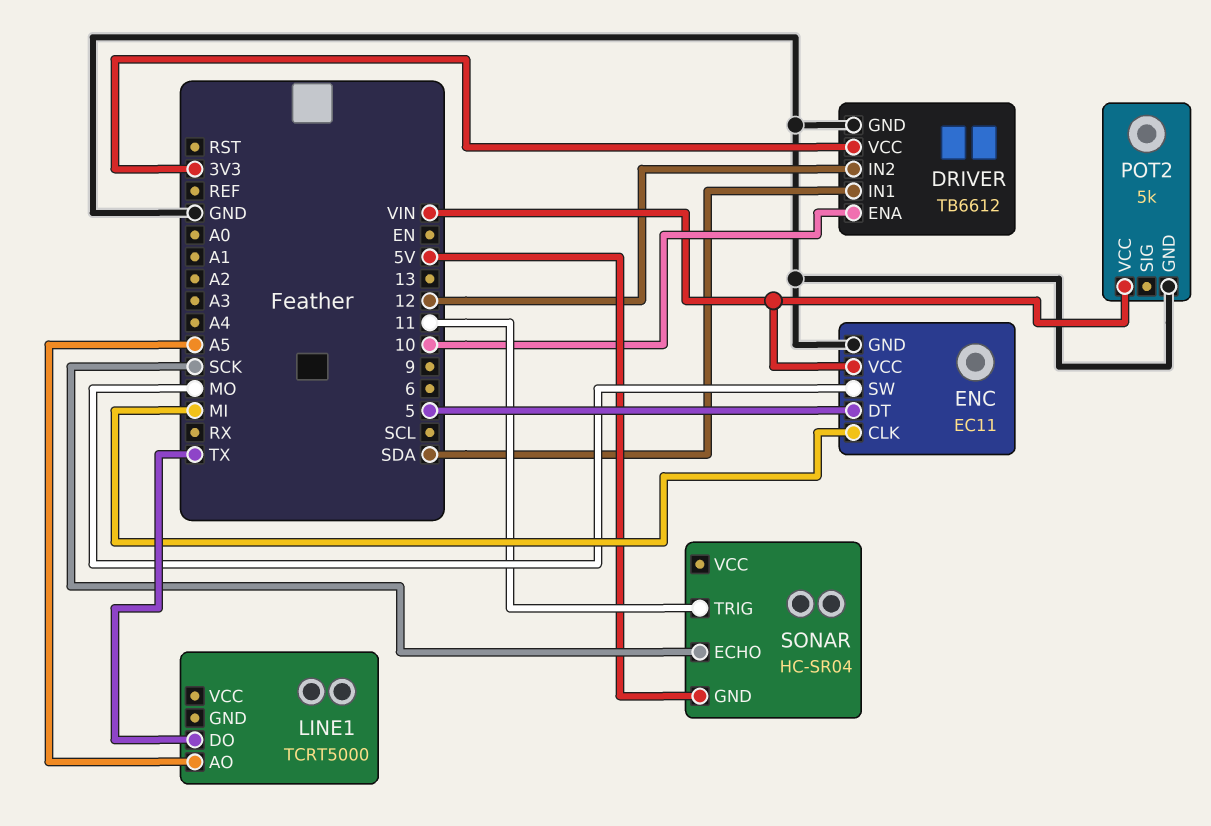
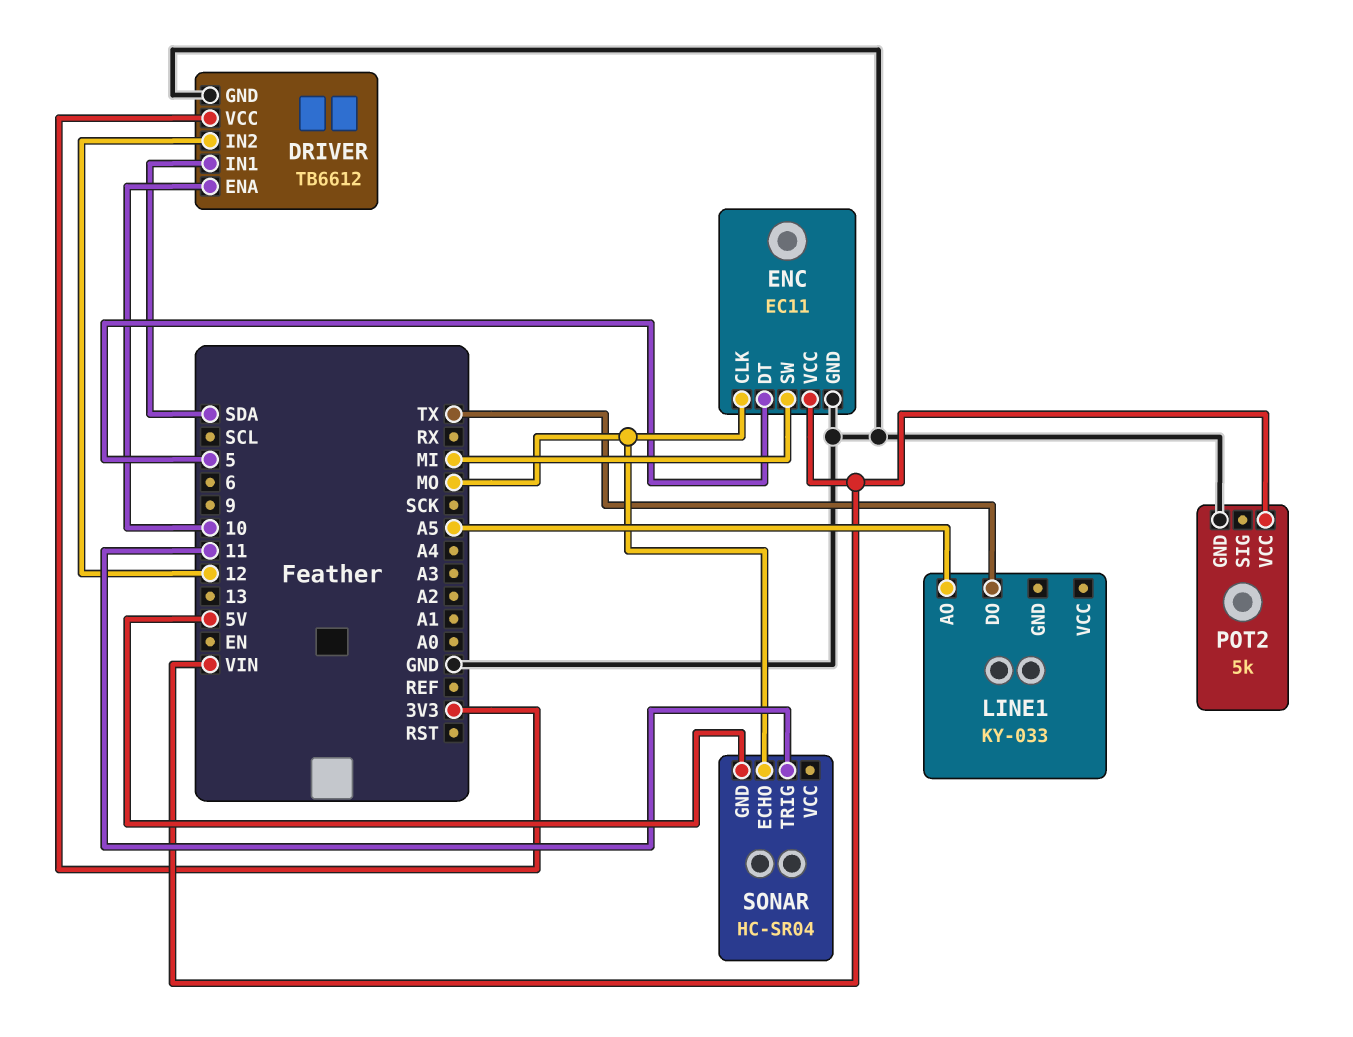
ENC pin CLK: MI -> MO
ENC pin SW: MO -> MI
LINE1: TCRT5000 -> KY-033
SONAR pin ECHO: SCK -> MO

